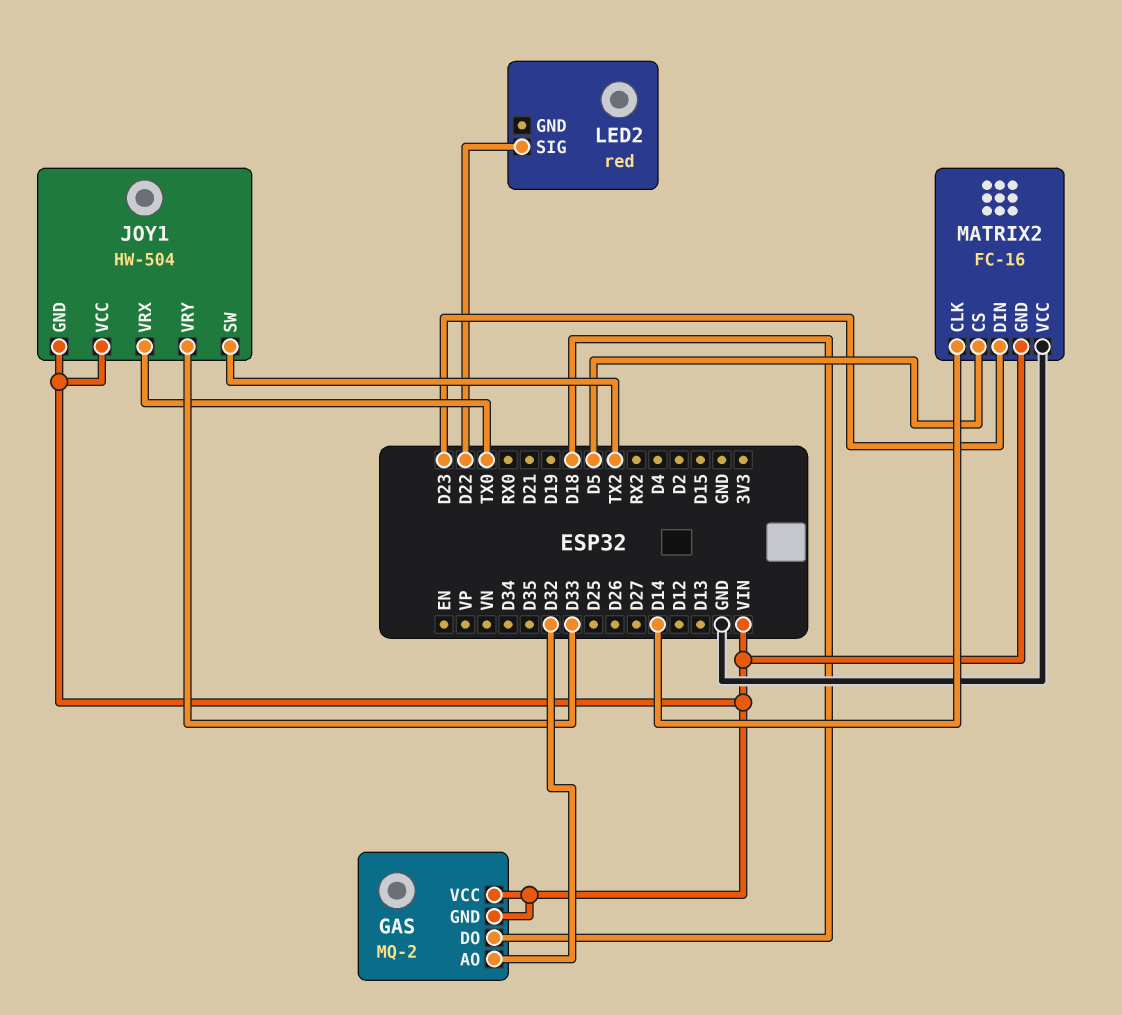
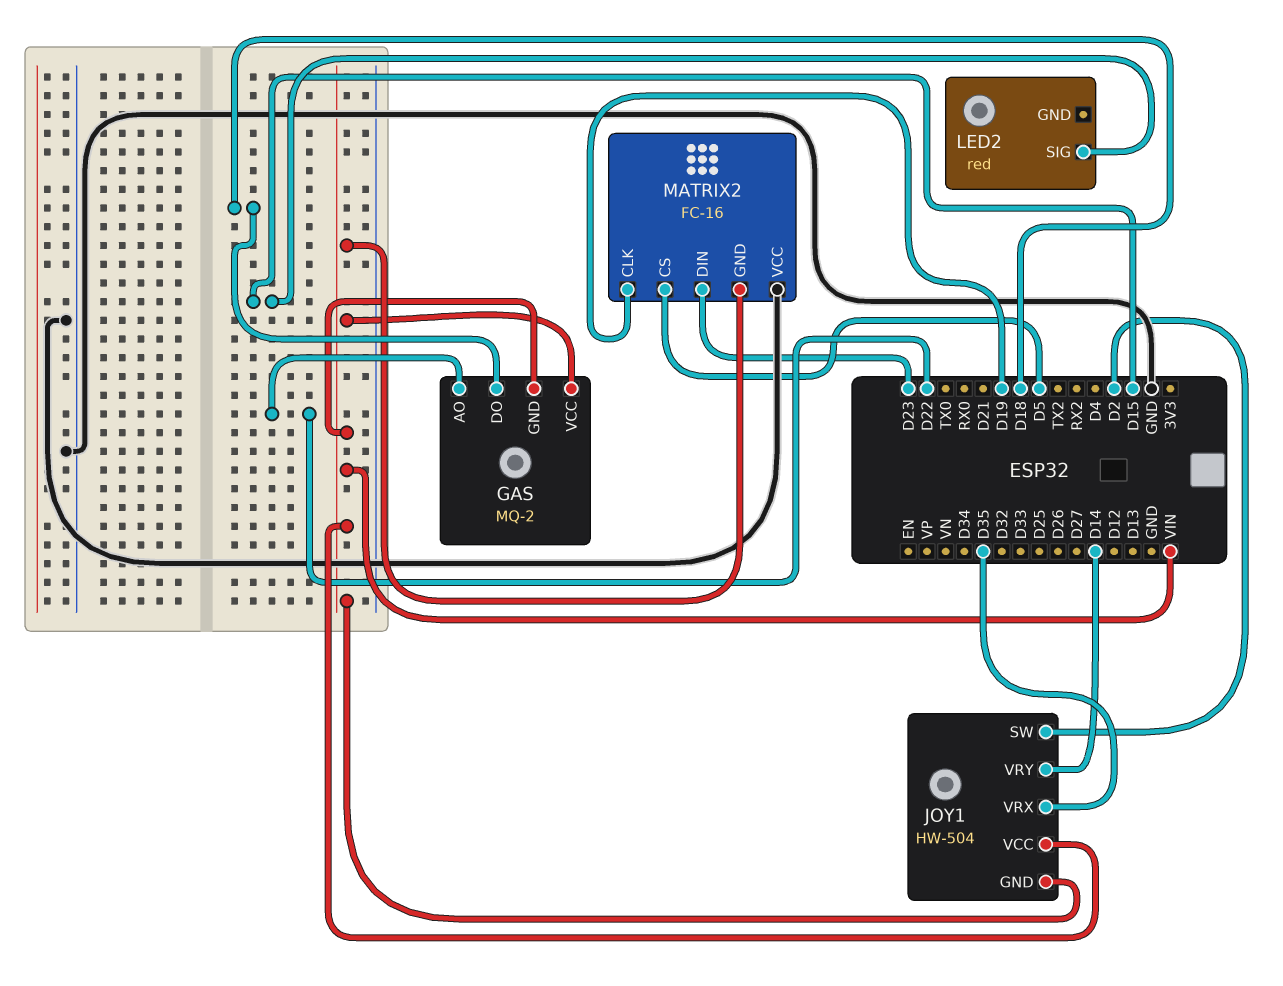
GAS pin AO: D32 -> D22
JOY1 pin SW: TX2 -> D2
JOY1 pin VRX: TX0 -> D35
JOY1 pin VRY: D33 -> D14
LED2 pin SIG: D22 -> D15
MATRIX2 pin CLK: D14 -> D19

